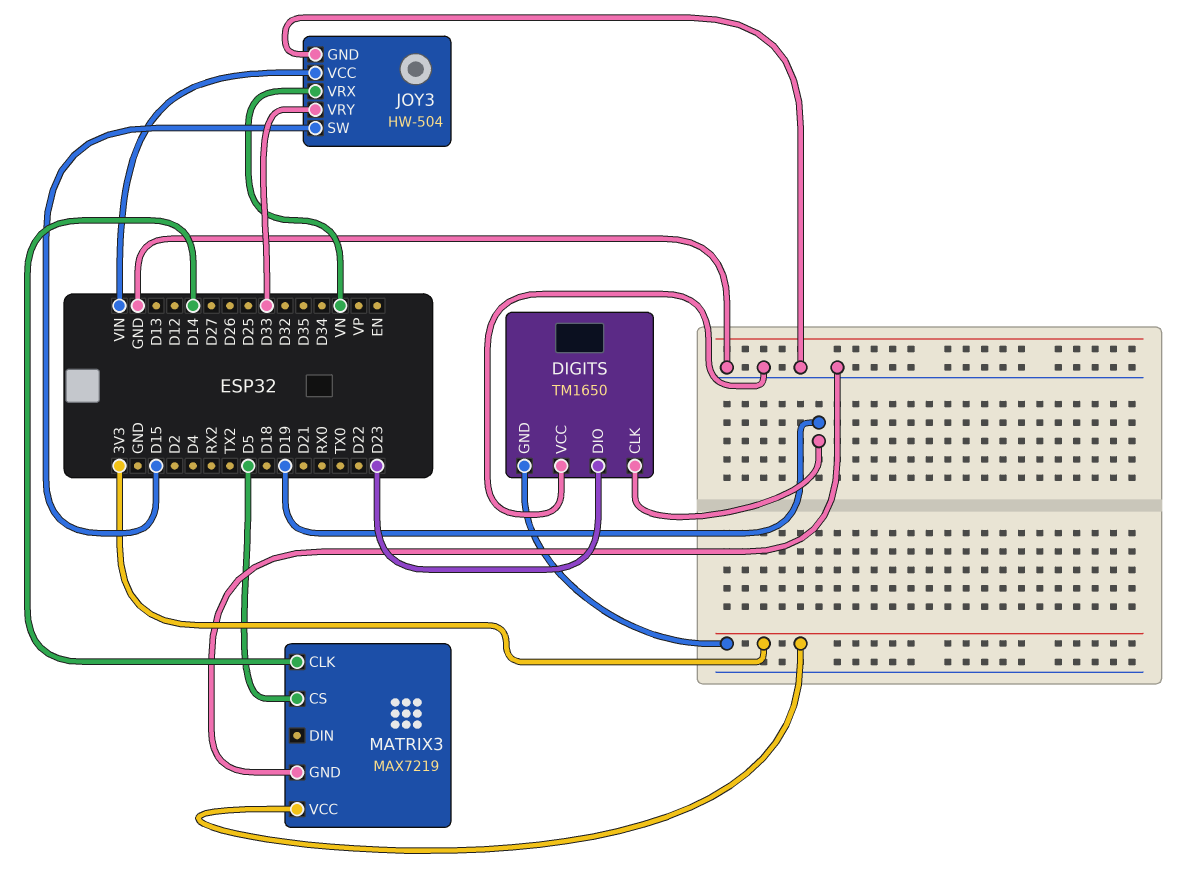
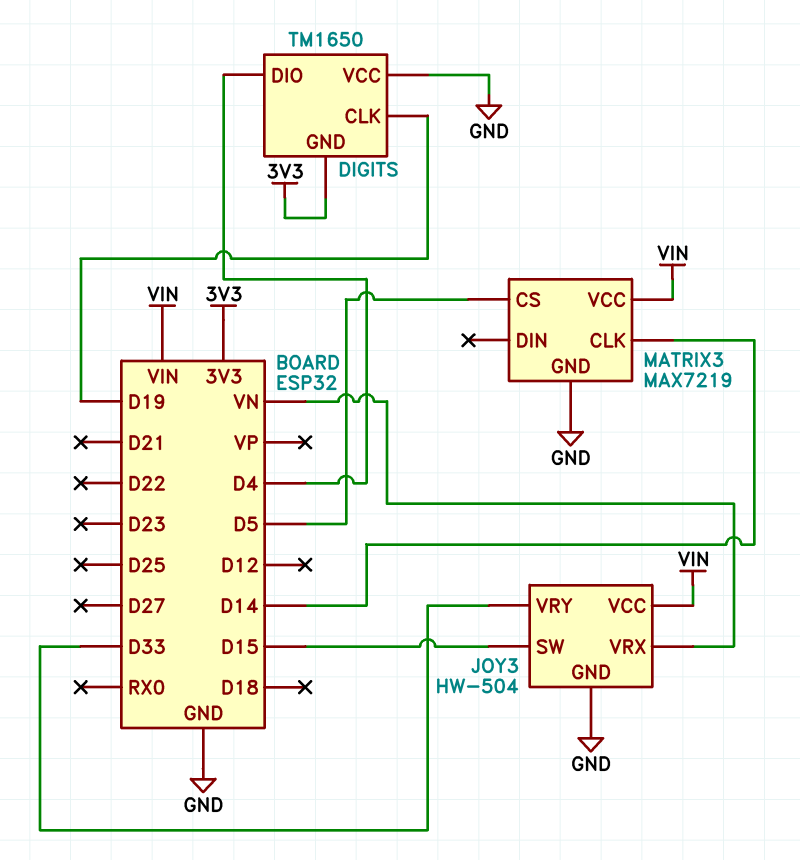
DIGITS pin DIO: D23 -> D4
MATRIX3 pin VCC: 3V3 -> VIN

